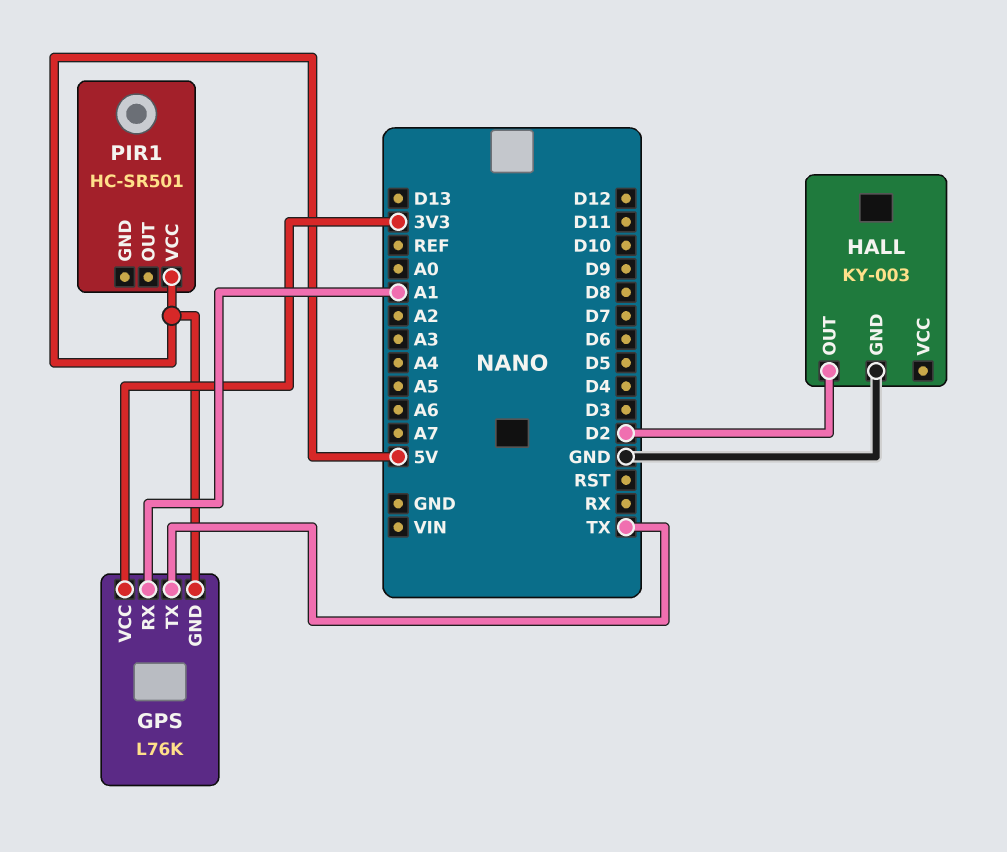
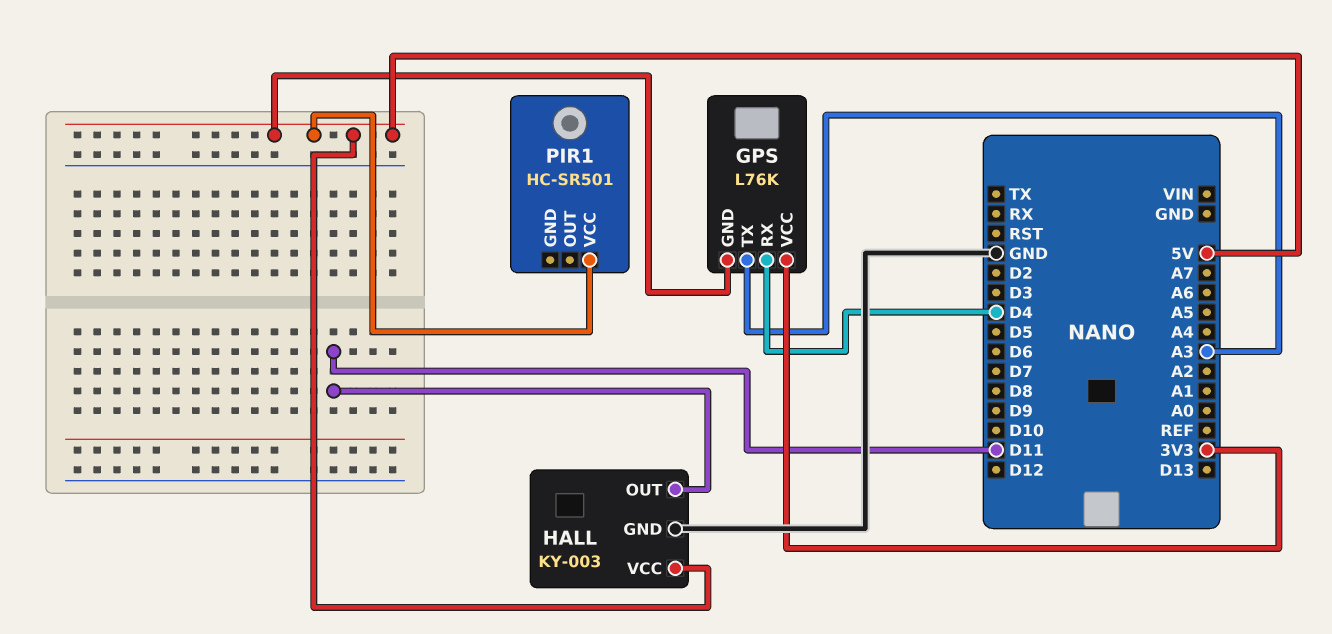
GPS pin RX: A1 -> D4
GPS pin TX: TX -> A3
HALL pin OUT: D2 -> D11
HALL pin VCC: none -> 5V

